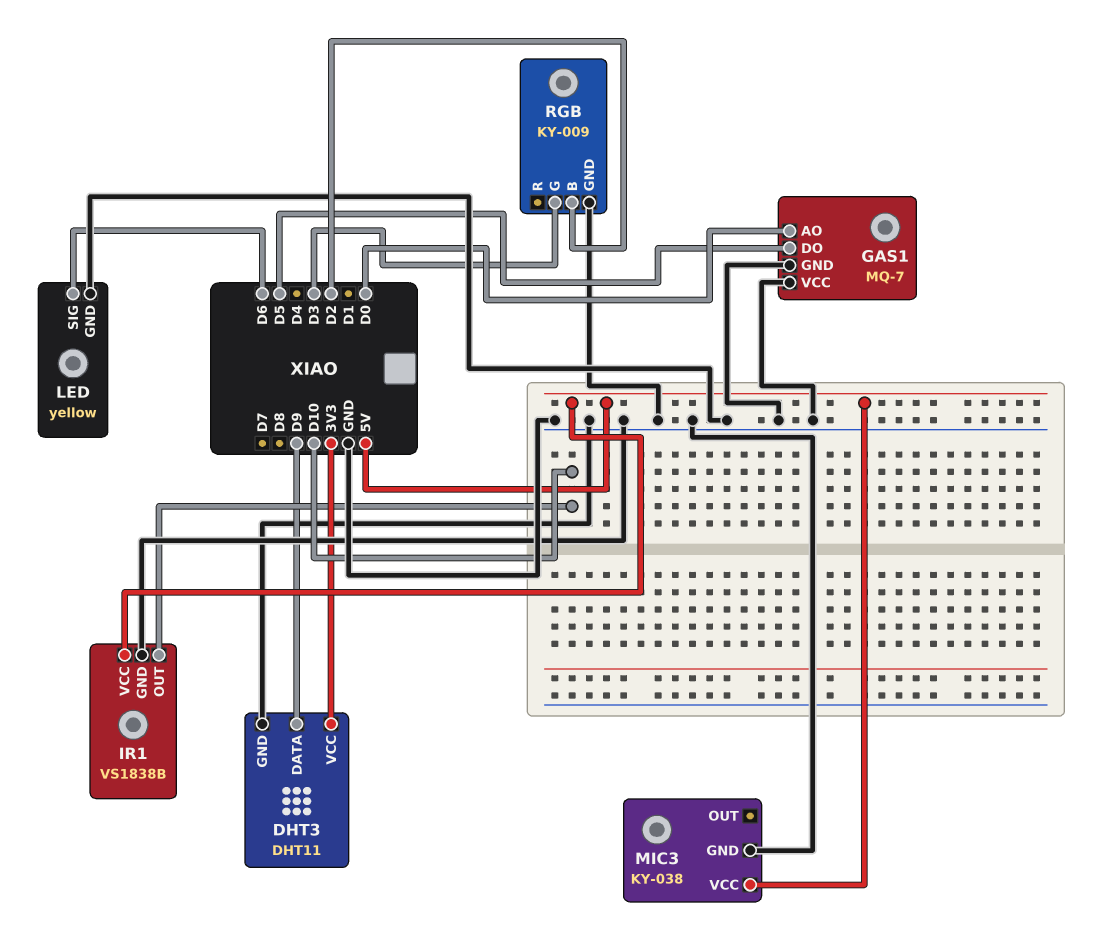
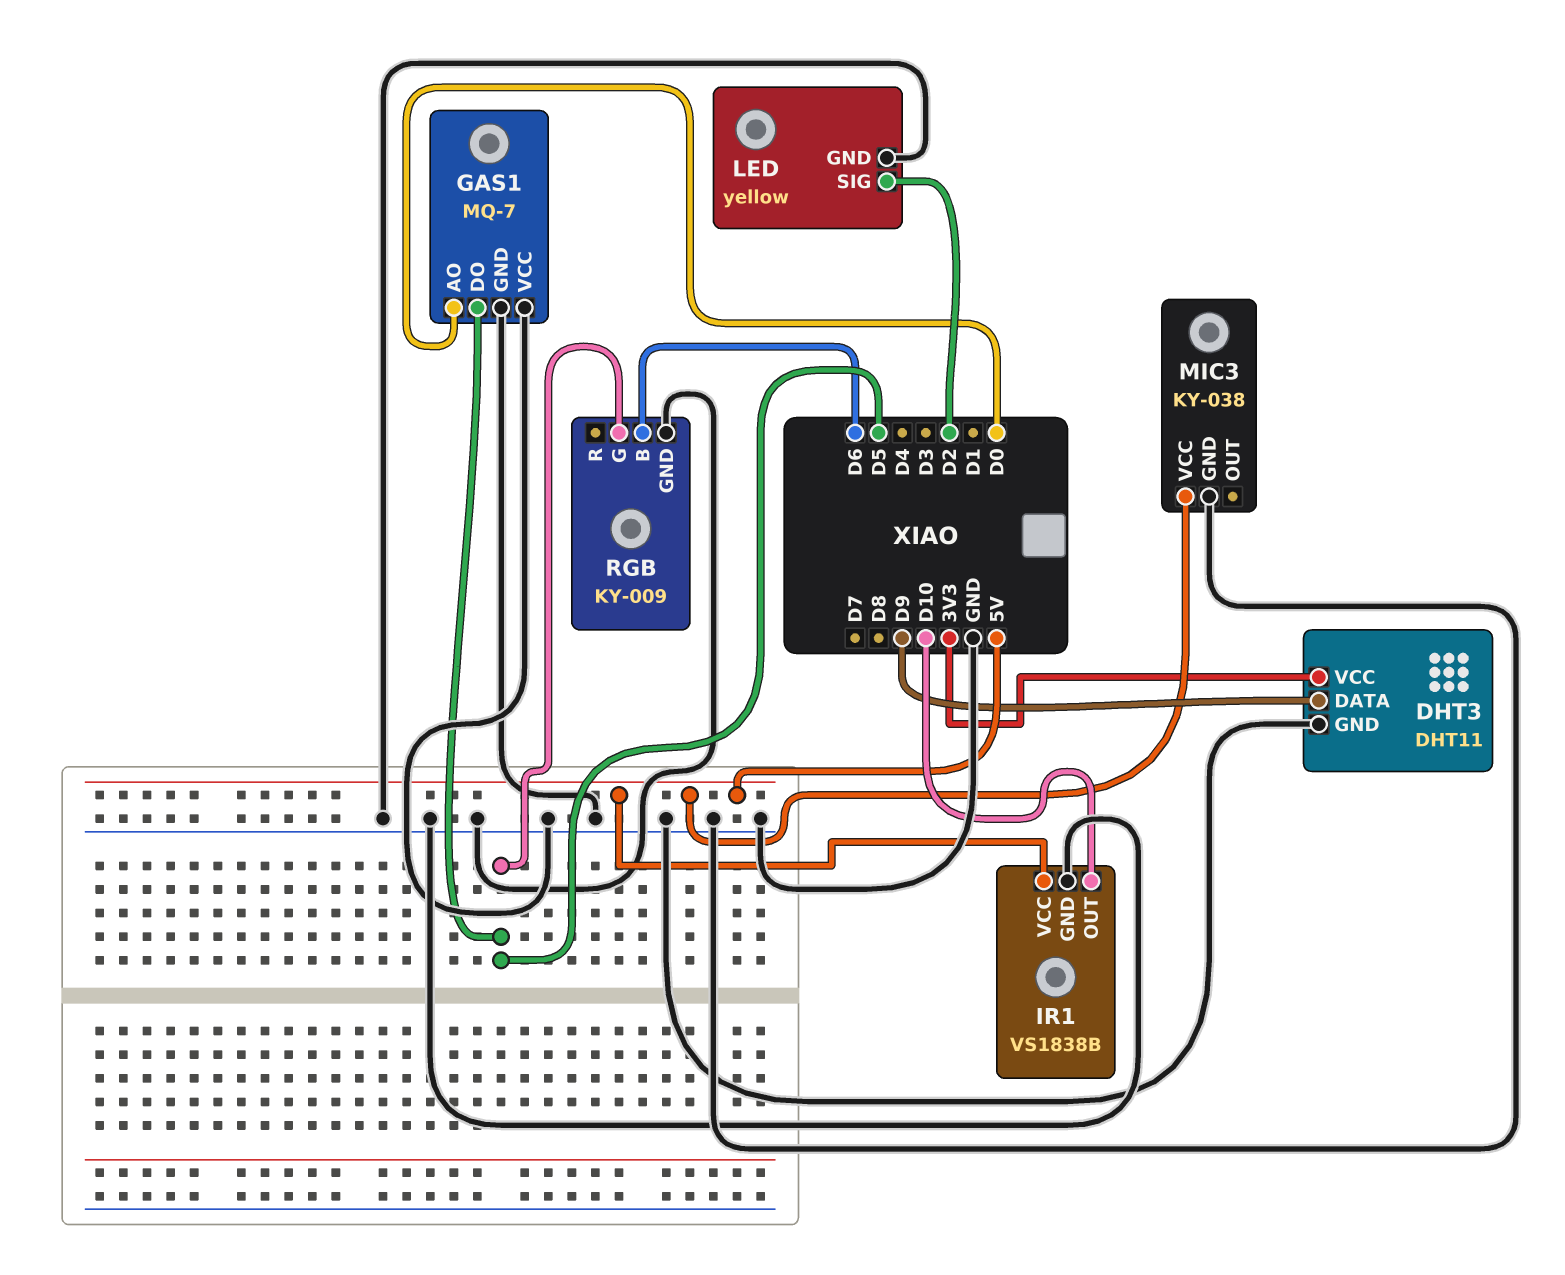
LED pin SIG: D6 -> D2
RGB pin B: D2 -> D6
RGB pin G: D3 -> D5

